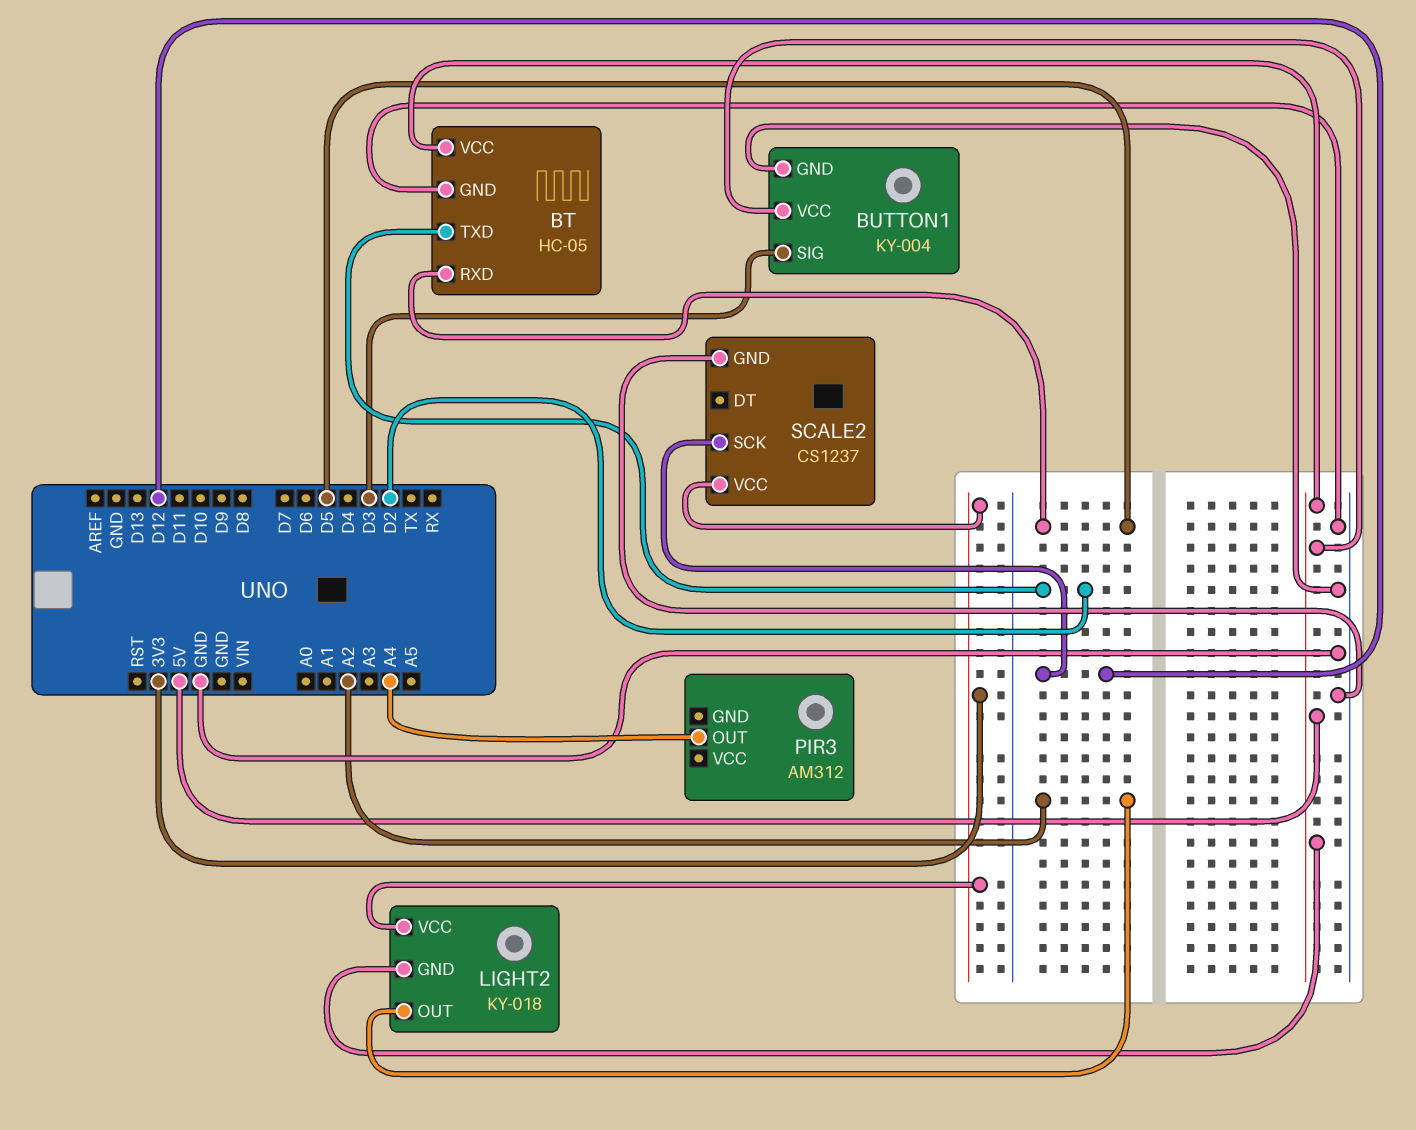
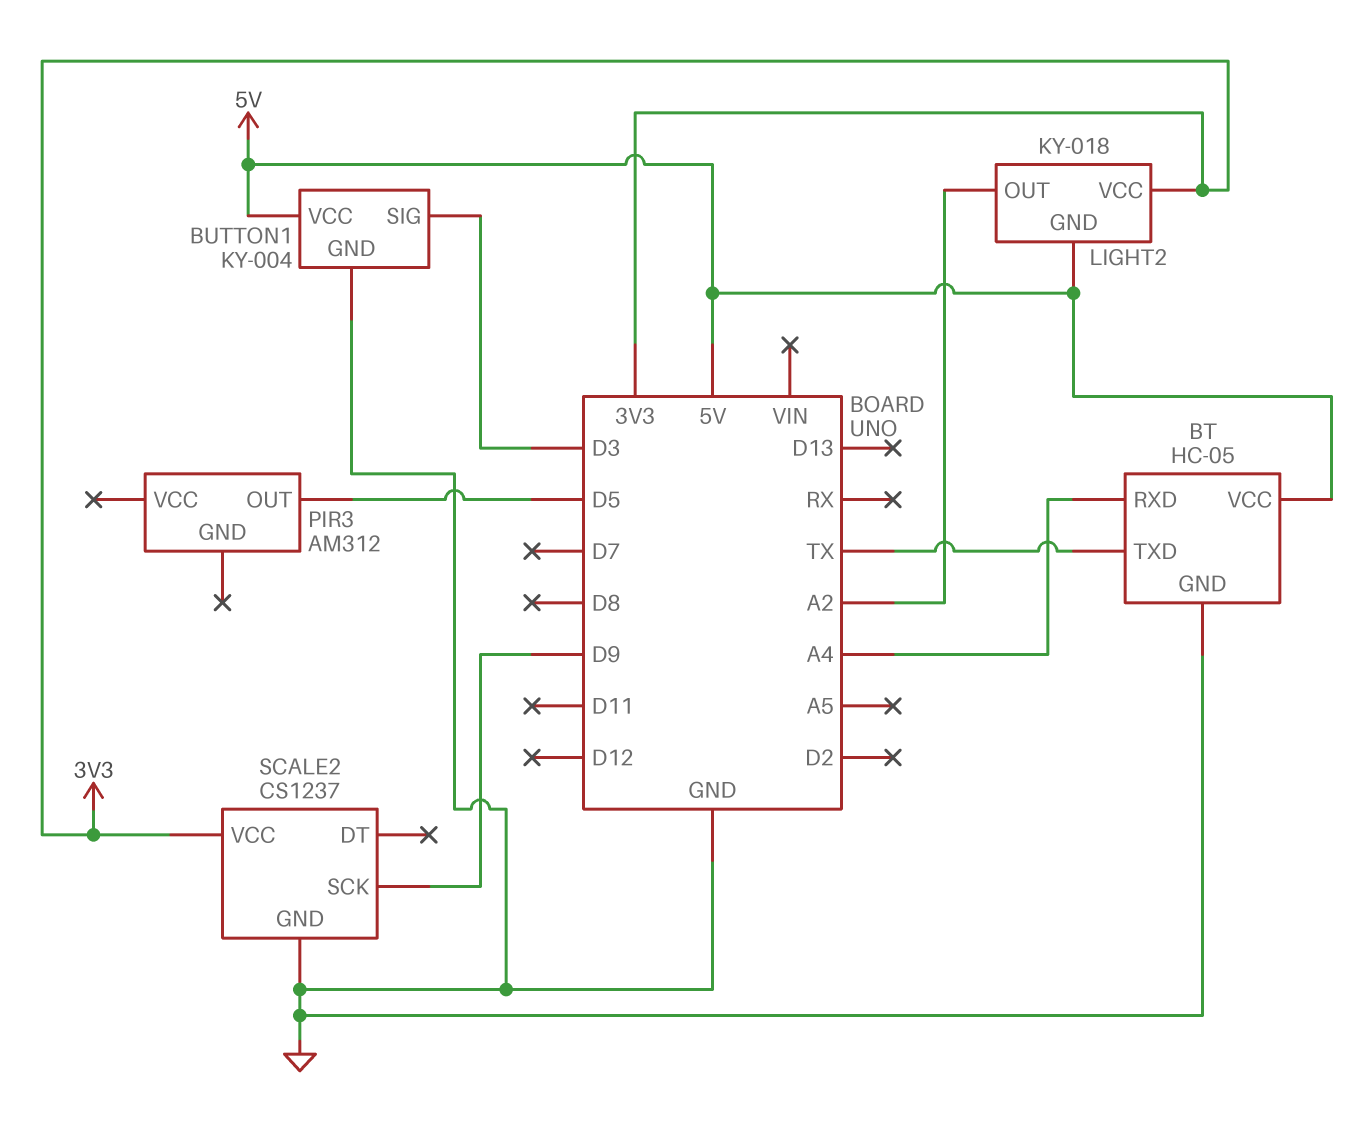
BT pin RXD: D5 -> A4
BT pin TXD: D2 -> TX
PIR3 pin OUT: A4 -> D5
SCALE2 pin SCK: D12 -> D9

